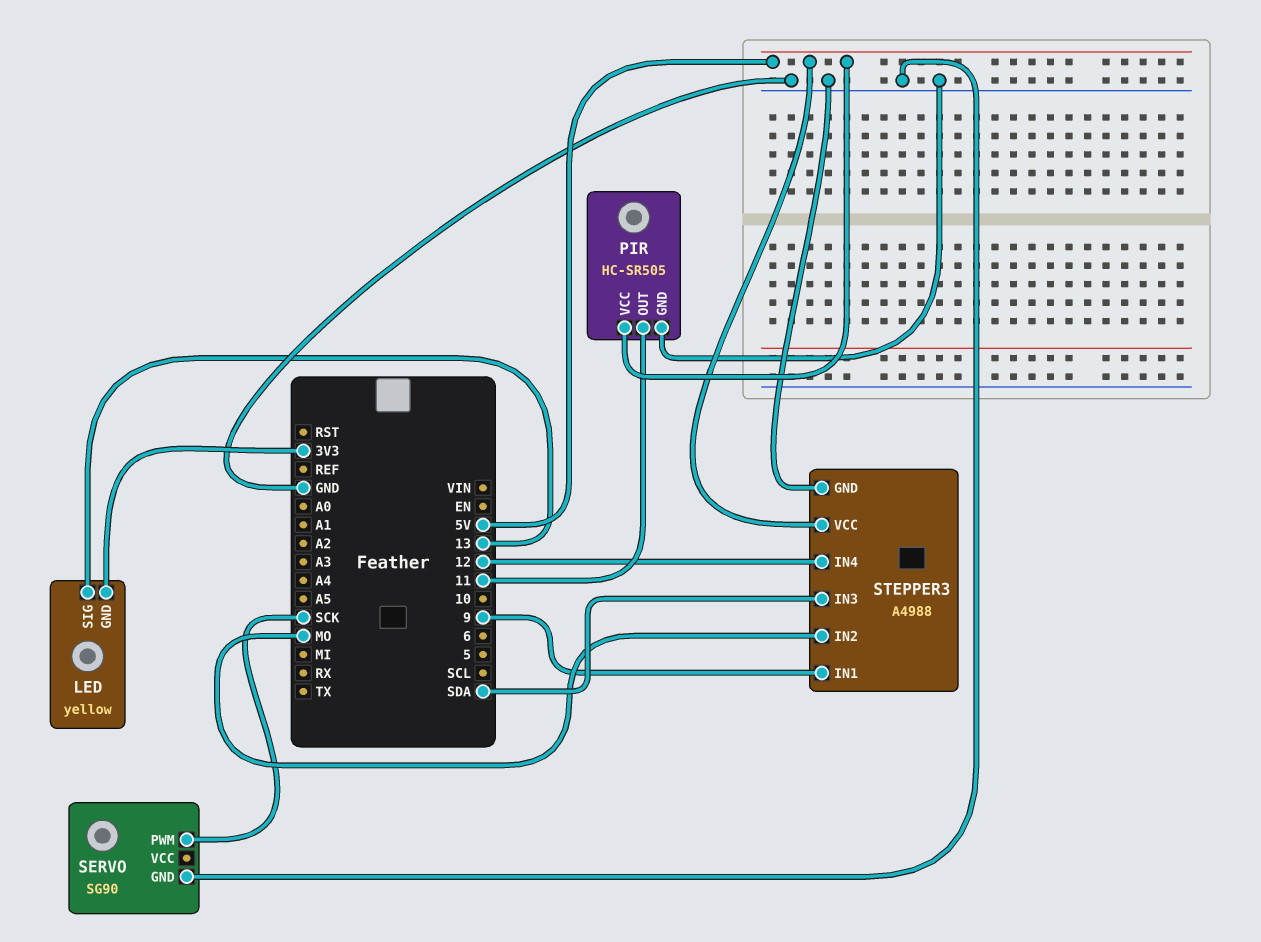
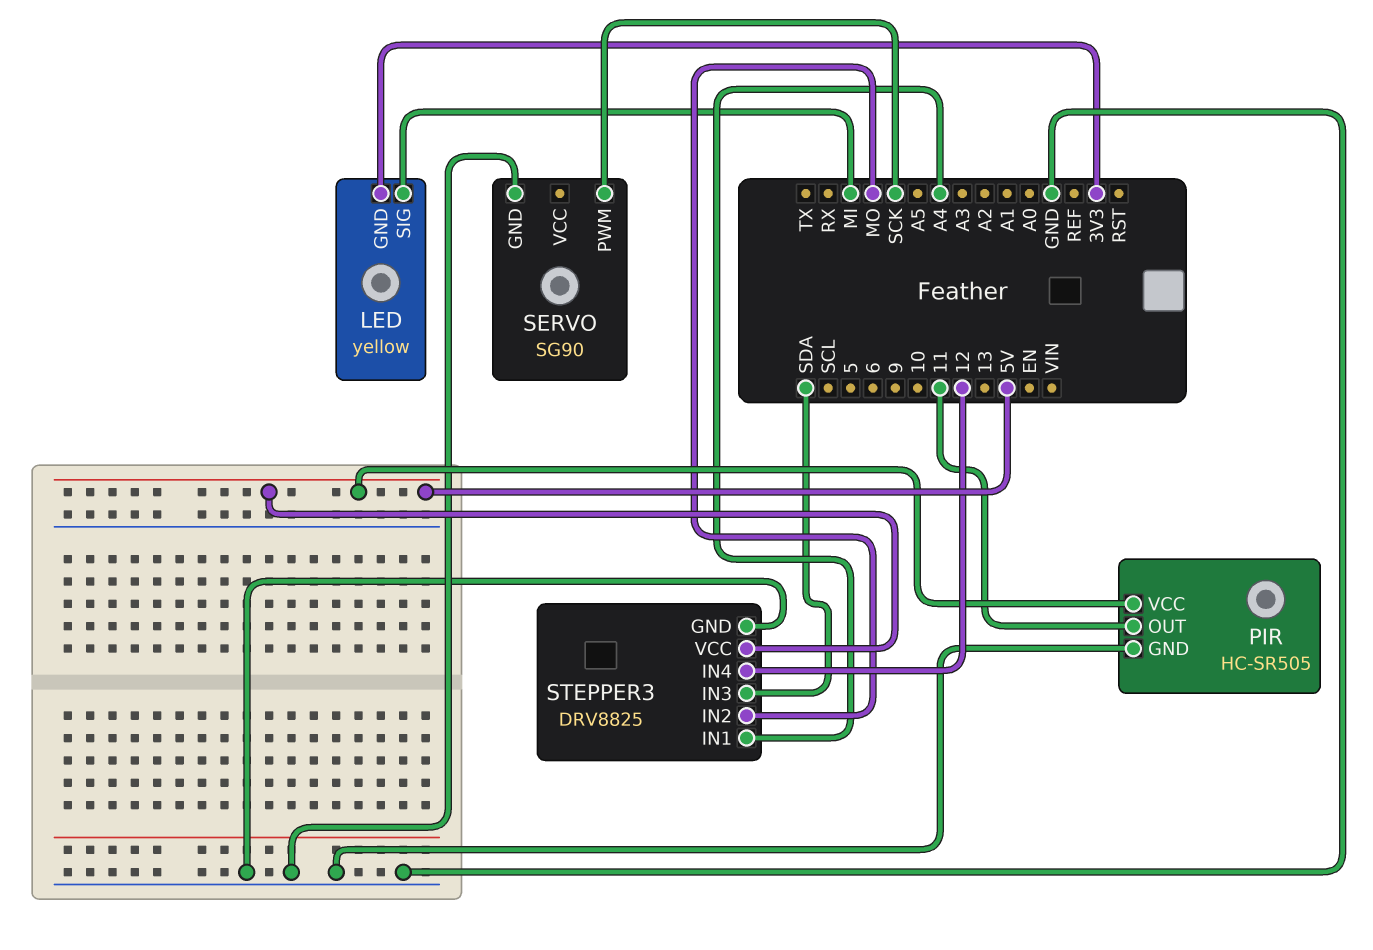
LED pin SIG: 13 -> MI
STEPPER3: A4988 -> DRV8825
STEPPER3 pin IN1: 9 -> A4

